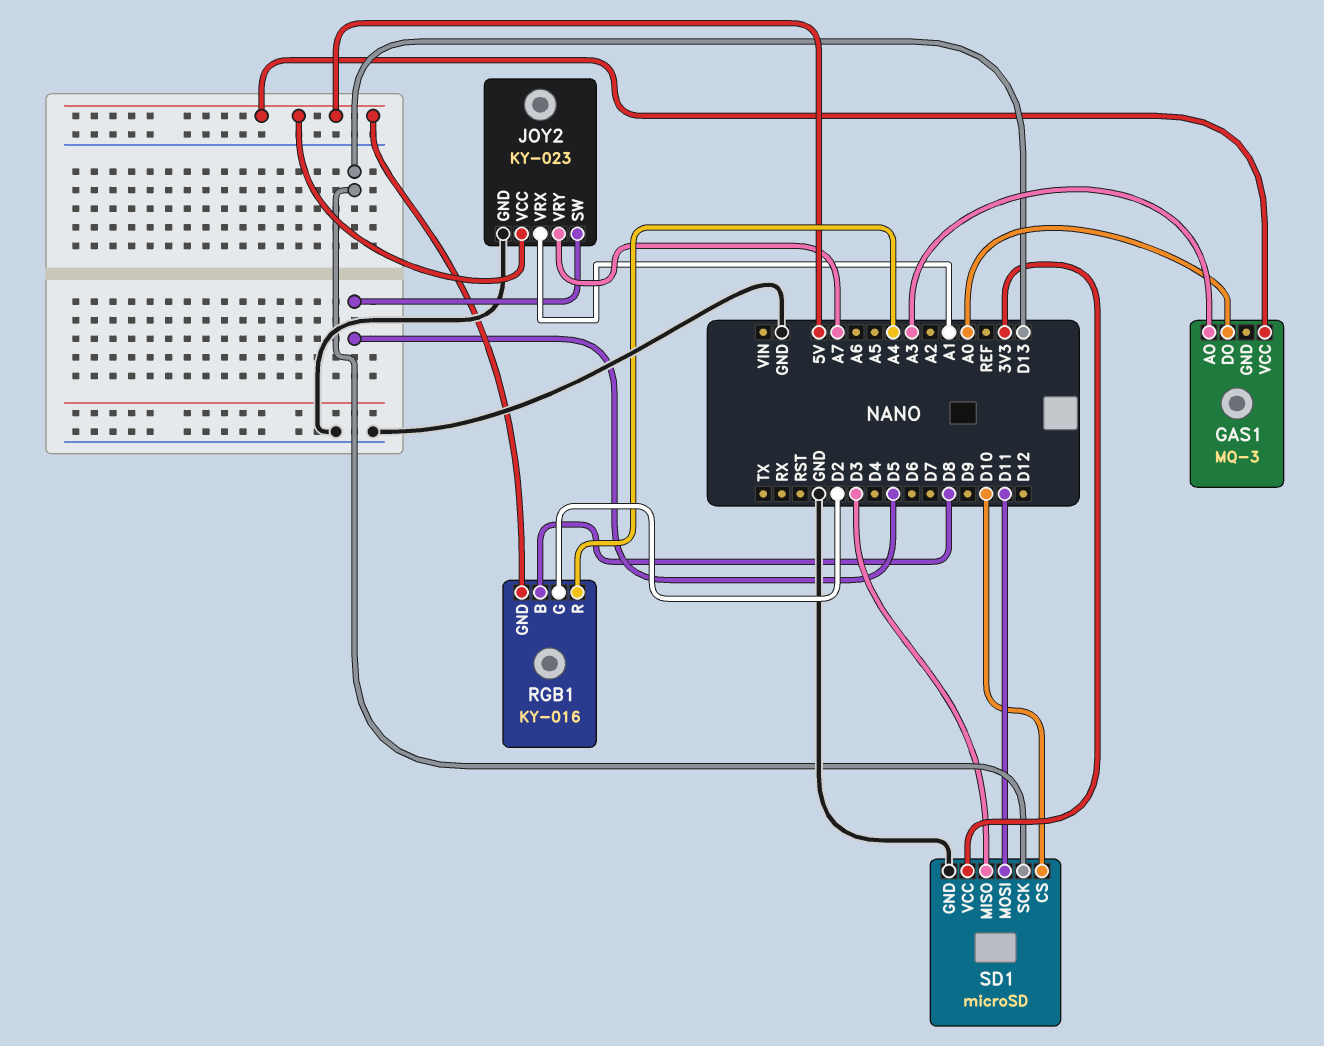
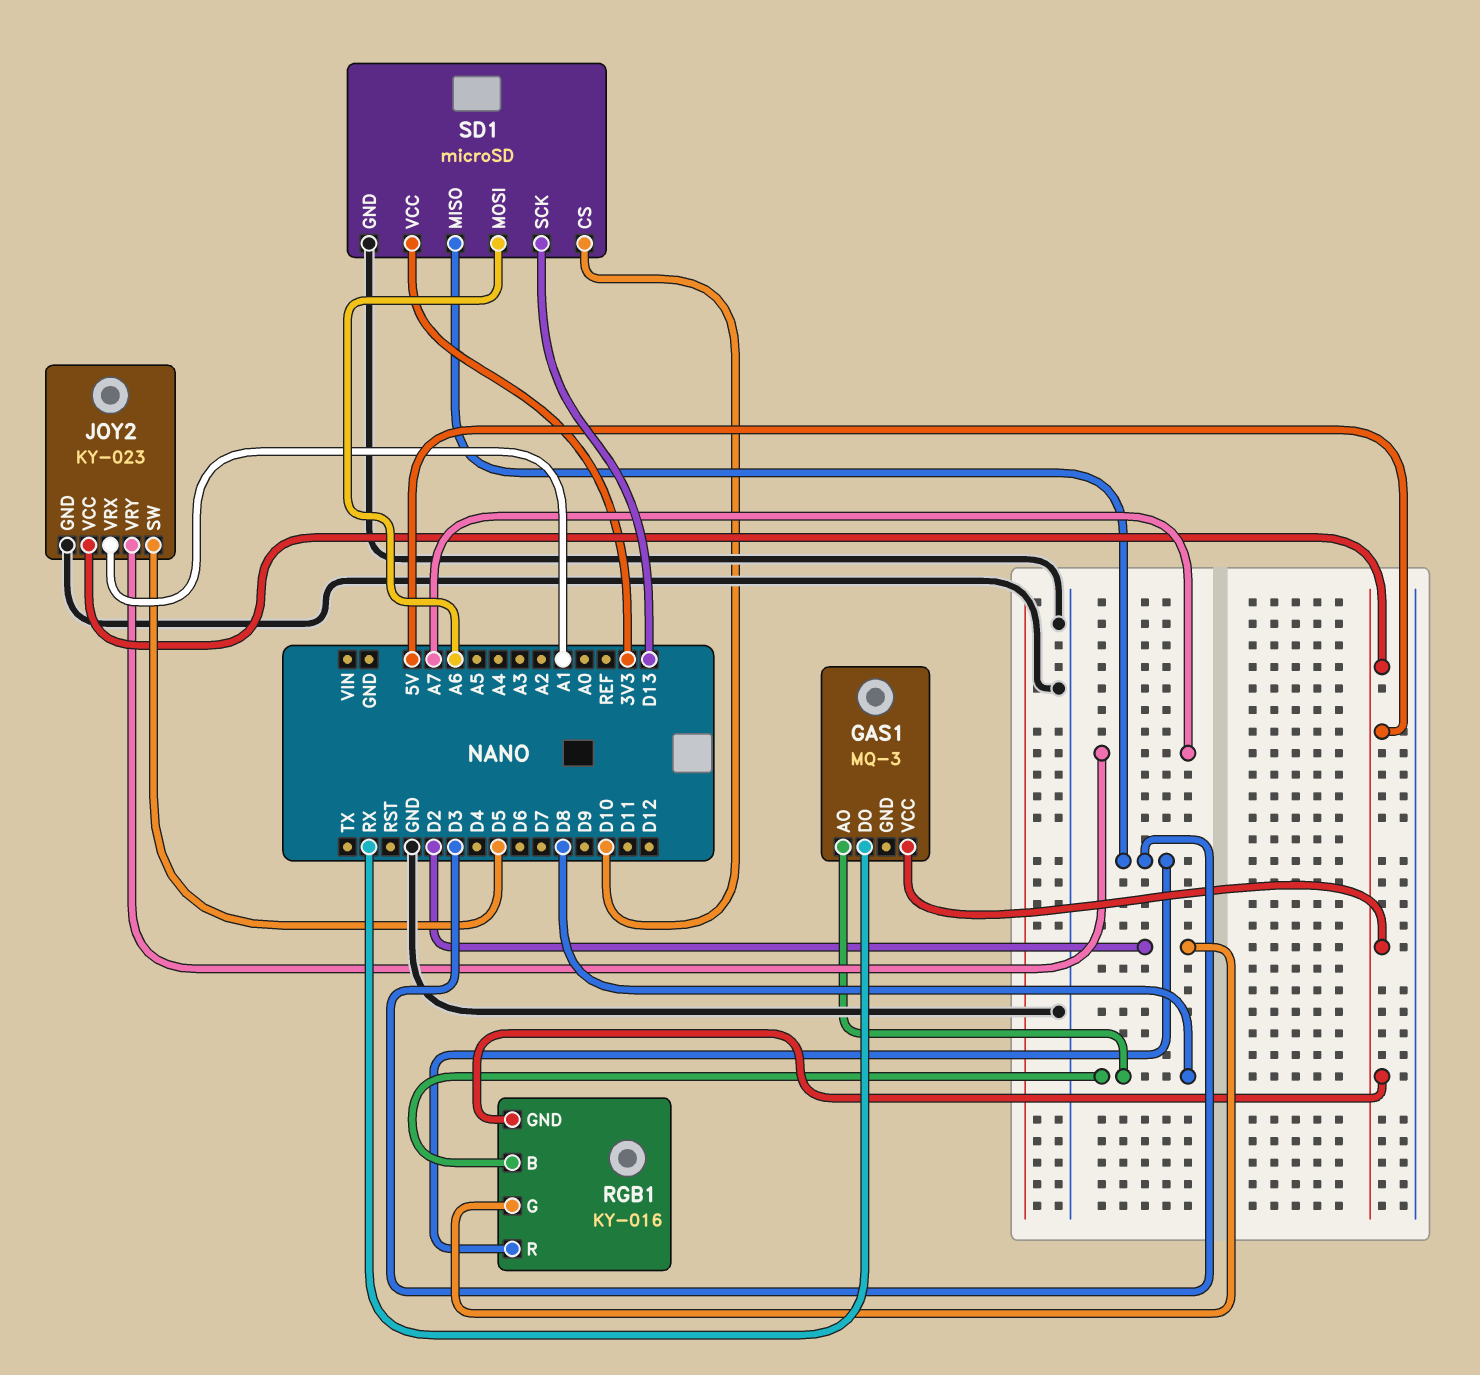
GAS1 pin AO: A3 -> D8
GAS1 pin DO: A0 -> RX
RGB1 pin R: A4 -> D3
SD1 pin MOSI: D11 -> A6

